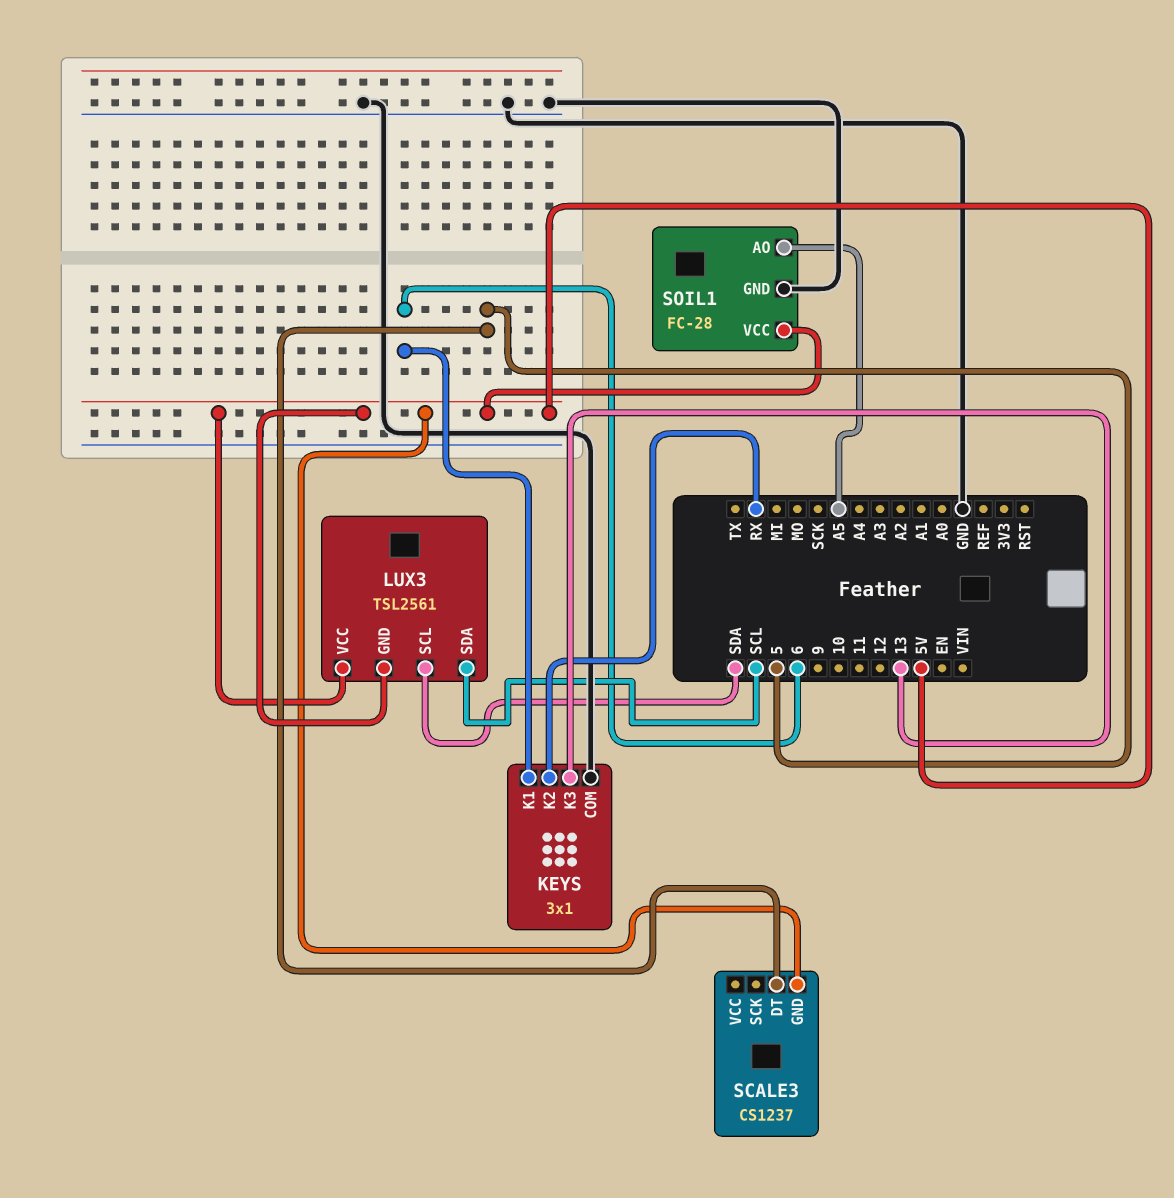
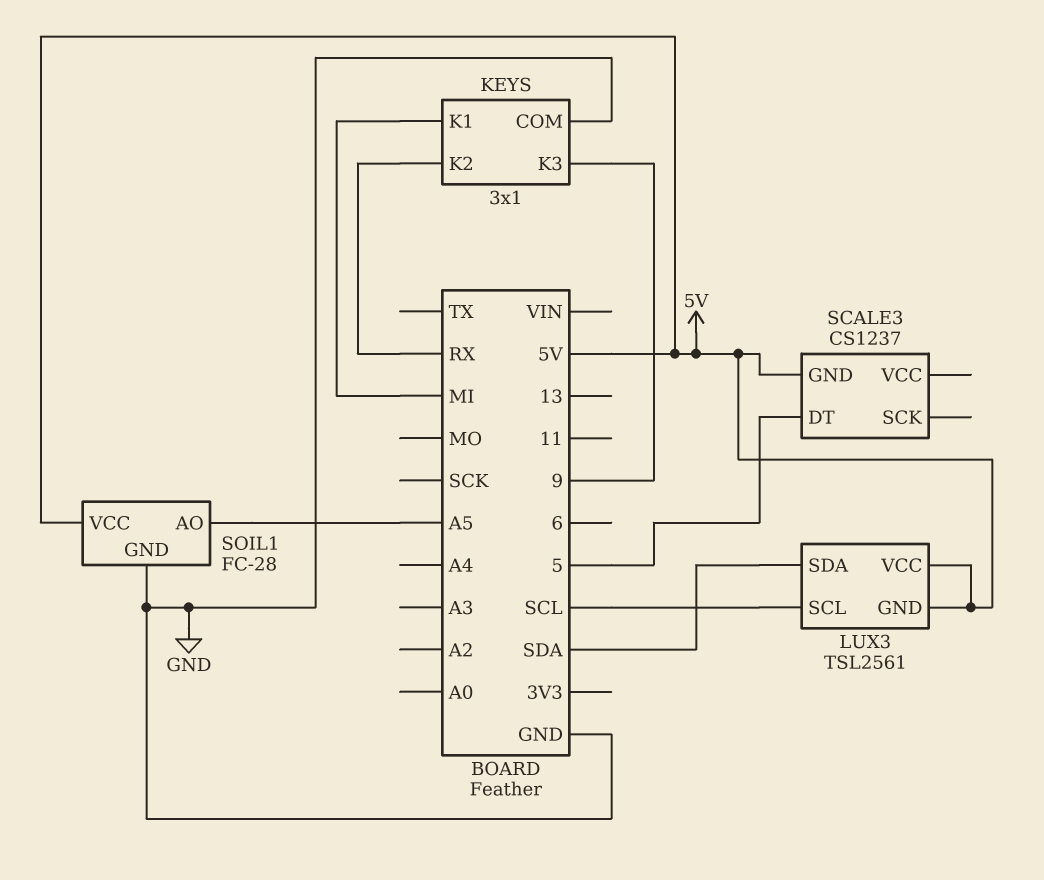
KEYS pin K1: 6 -> MI
KEYS pin K3: 13 -> 9
LUX3 pin SCL: SDA -> SCL
LUX3 pin SDA: SCL -> SDA

